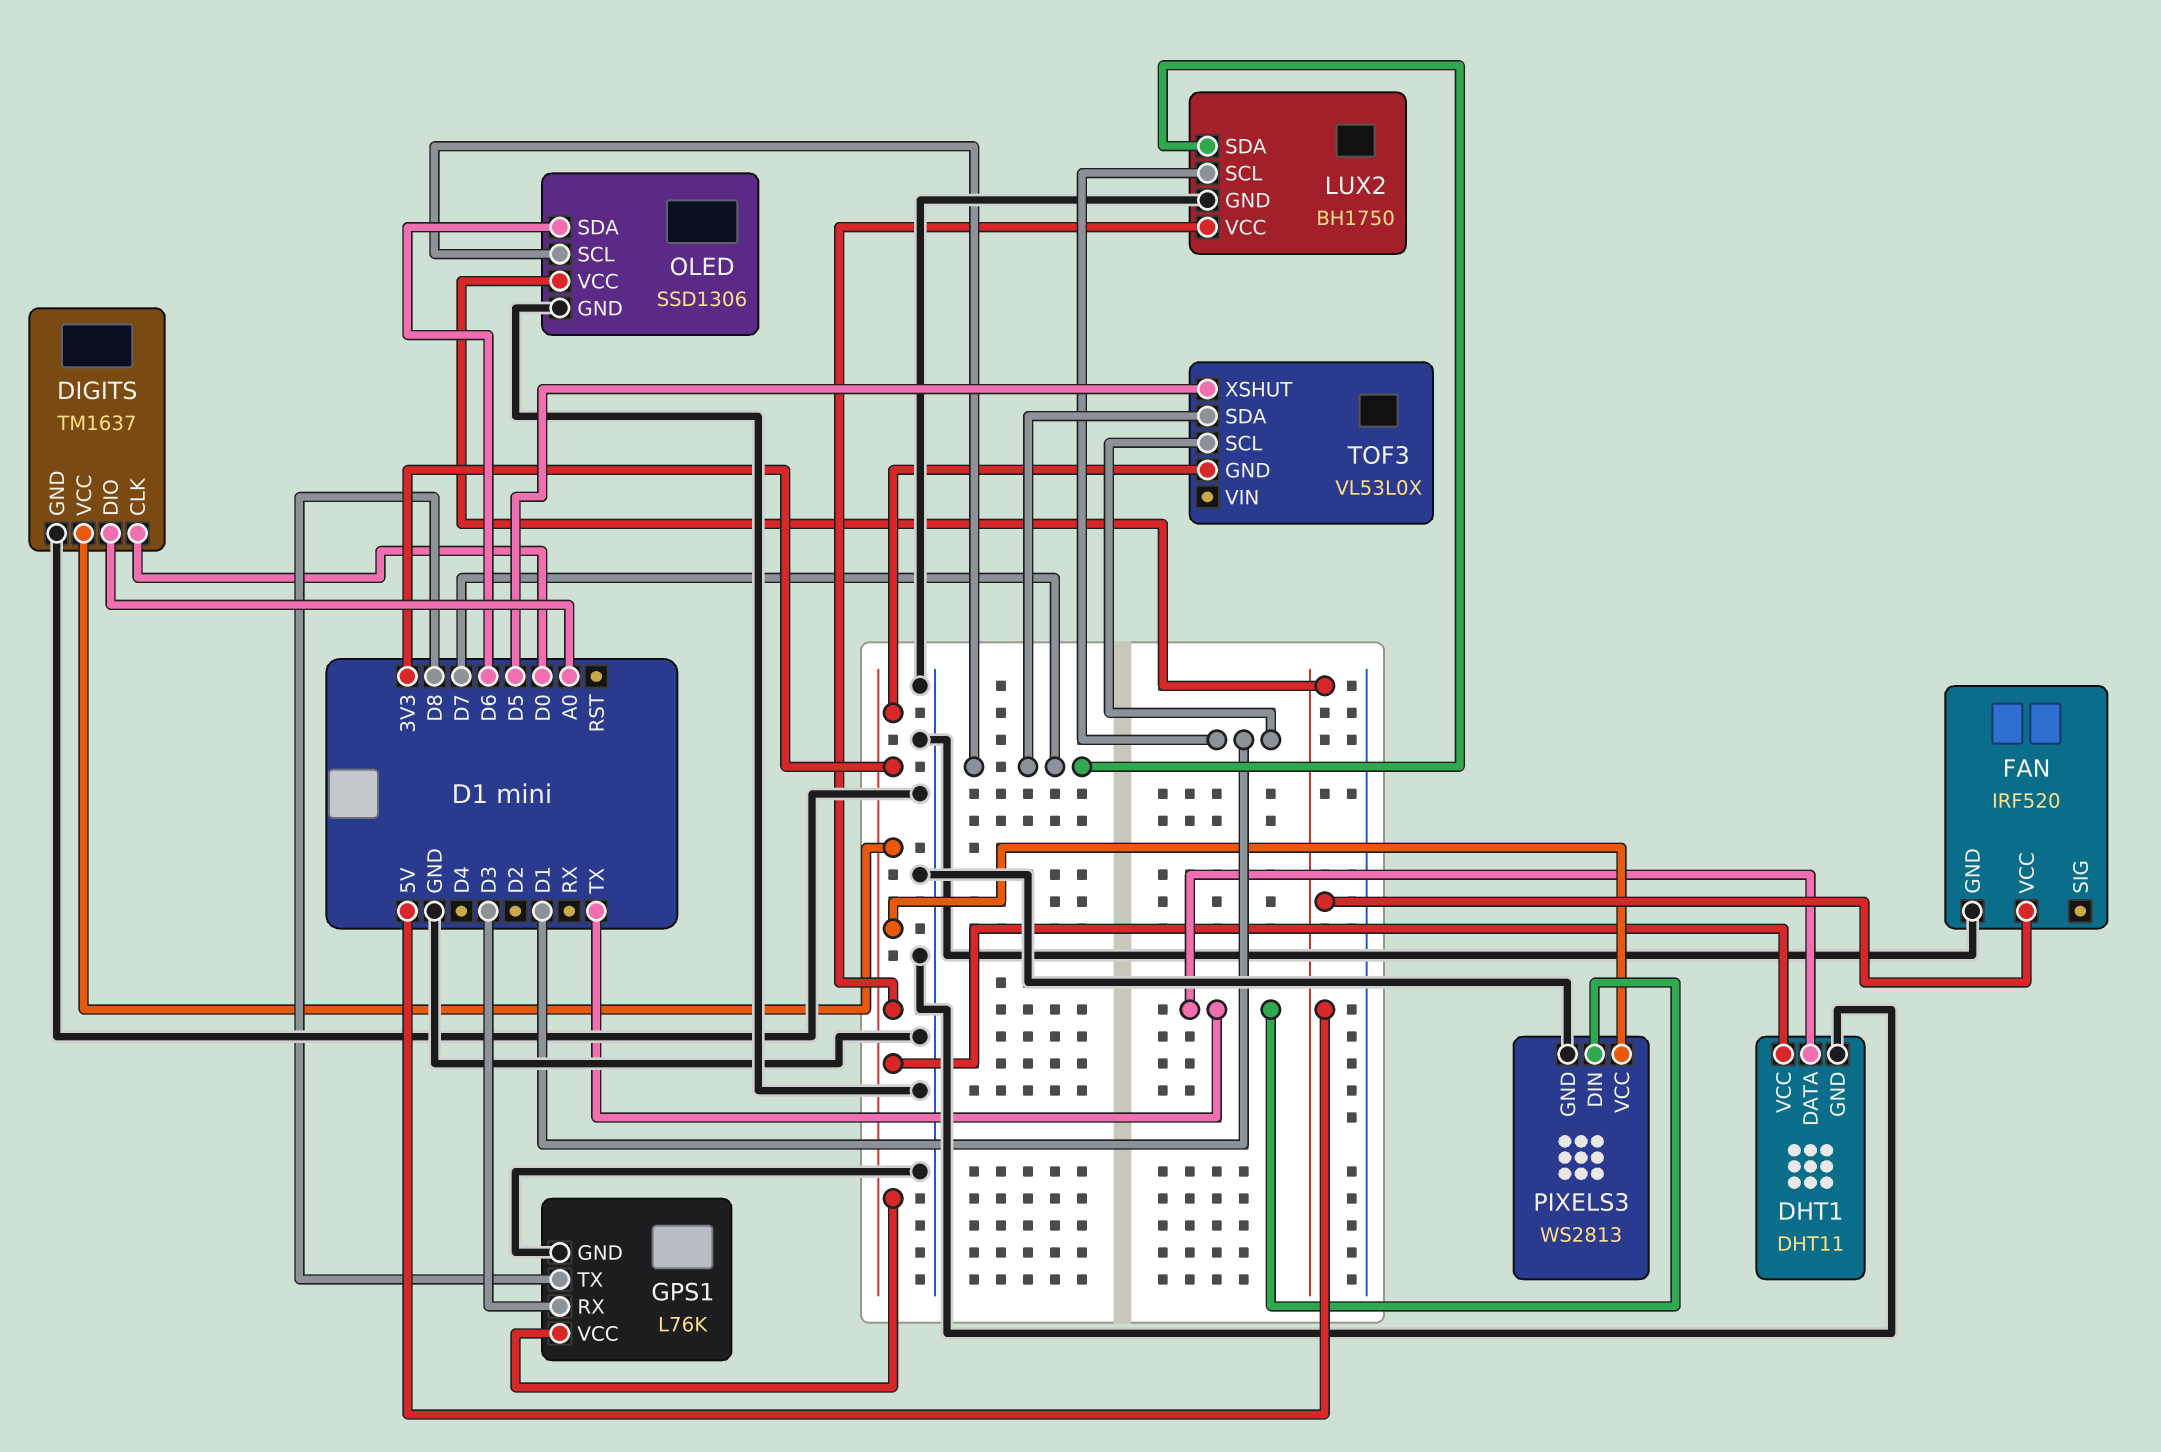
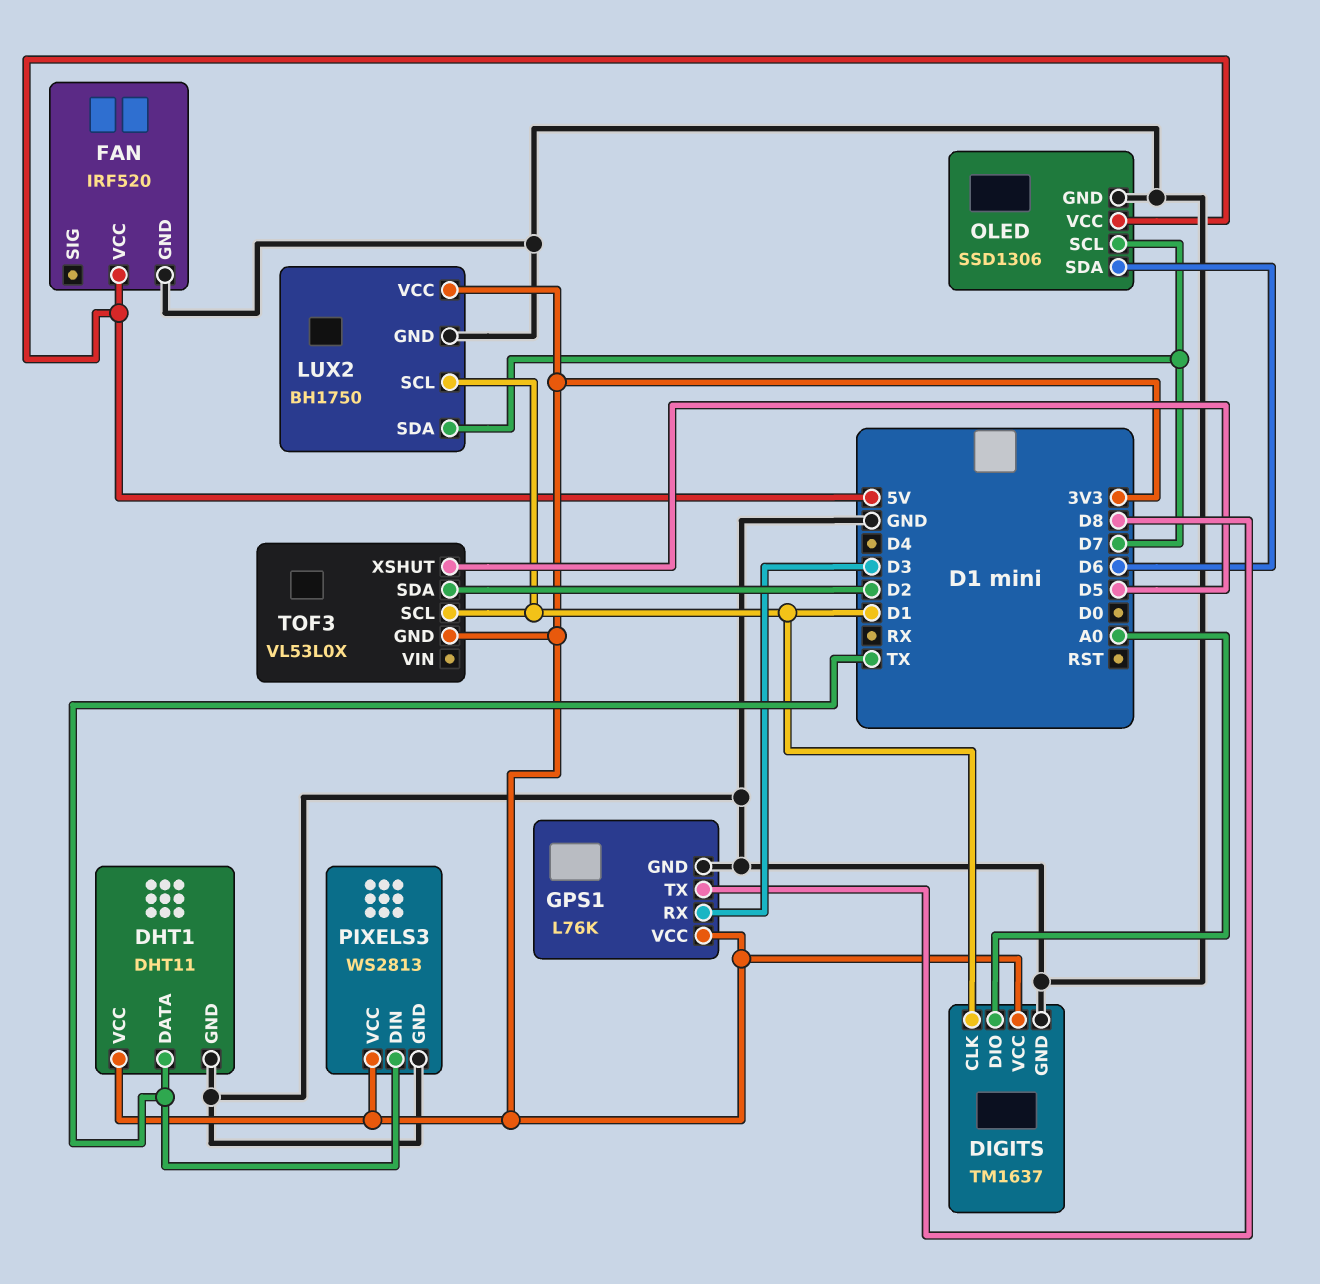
DIGITS pin CLK: D0 -> D1
TOF3 pin SDA: D7 -> D2

